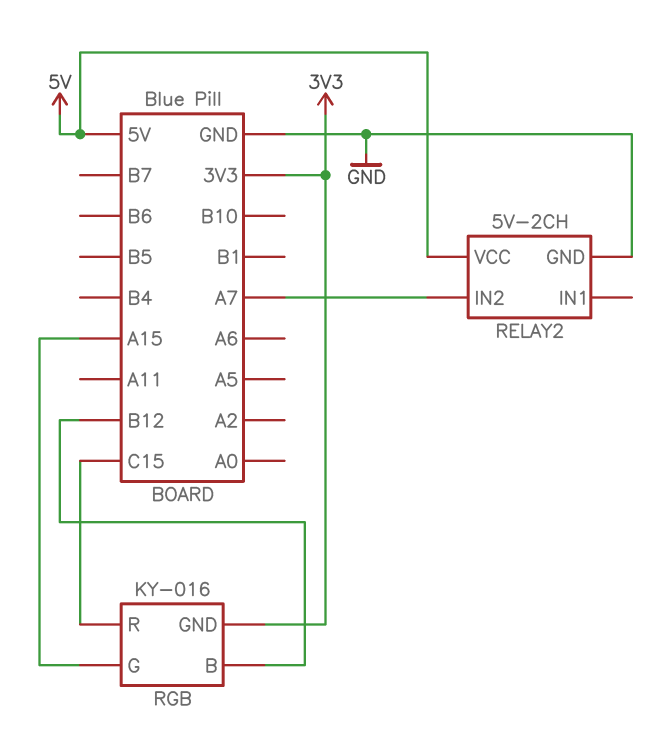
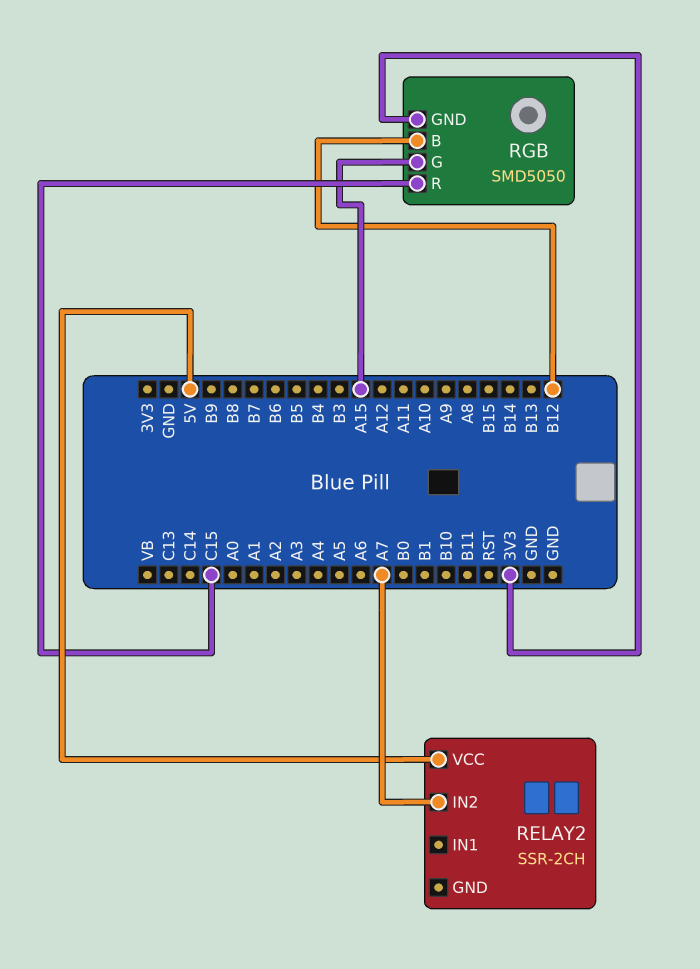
RELAY2: 5V-2CH -> SSR-2CH
RELAY2 pin GND: GND -> none
RGB: KY-016 -> SMD5050

